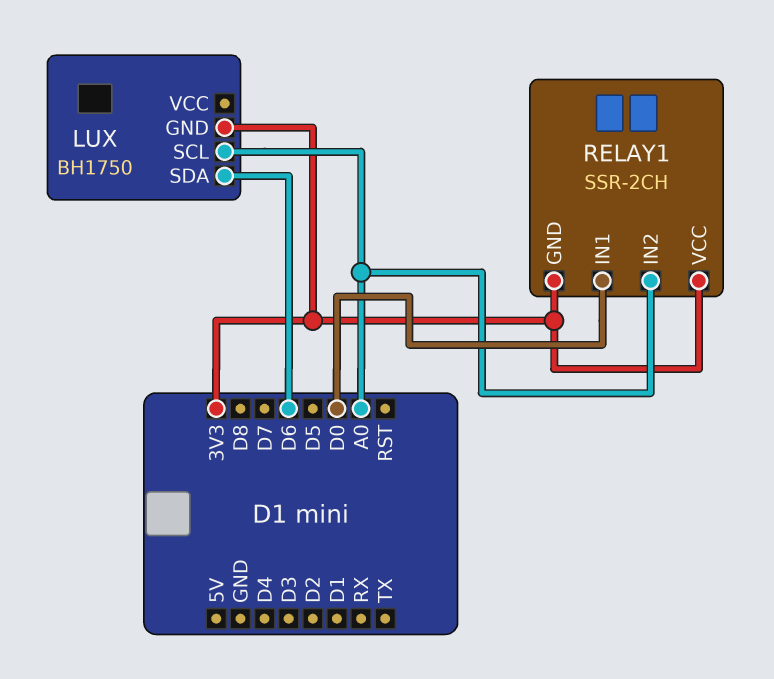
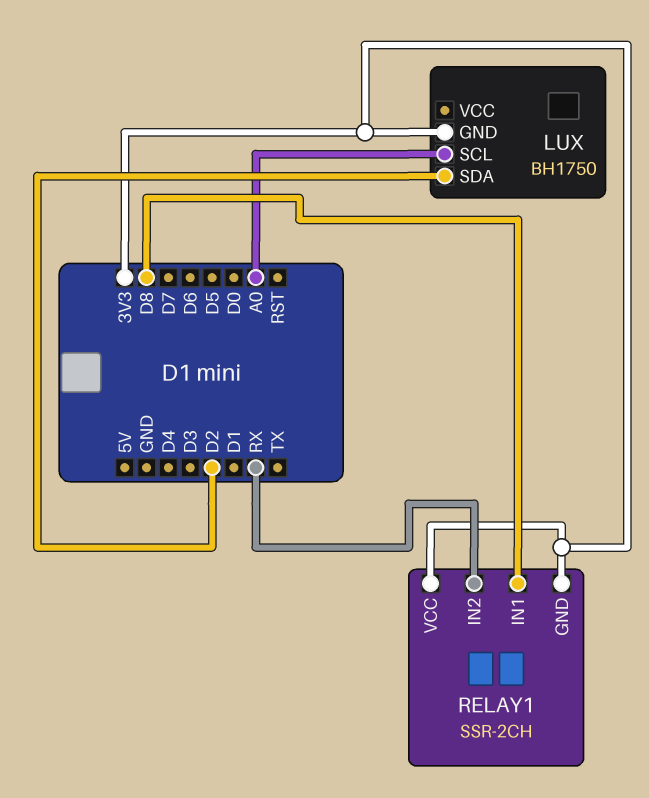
LUX pin SDA: D6 -> D2
RELAY1 pin IN1: D0 -> D8
RELAY1 pin IN2: A0 -> RX

